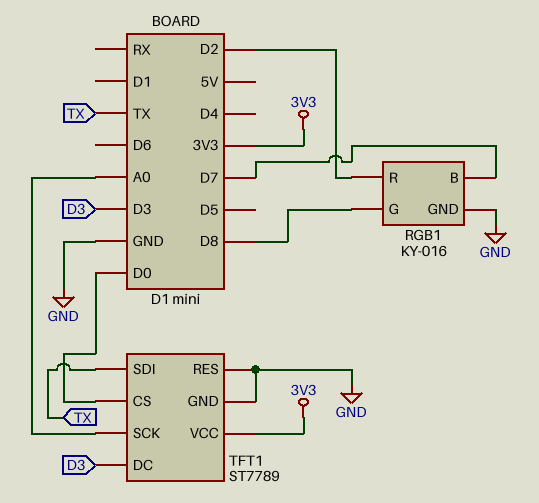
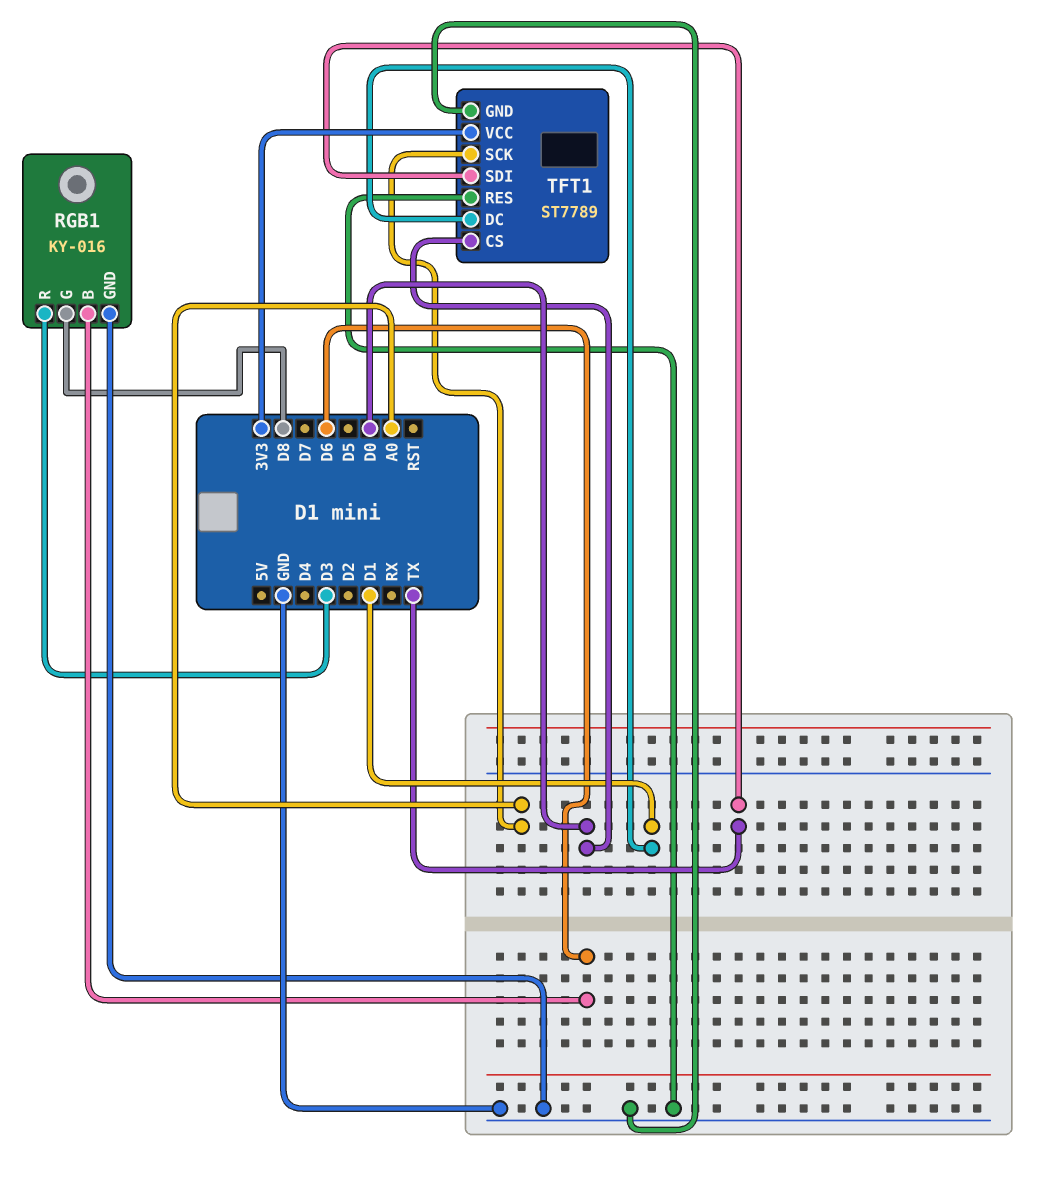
RGB1 pin B: D7 -> D6
RGB1 pin R: D2 -> D3
TFT1 pin DC: D3 -> D1

